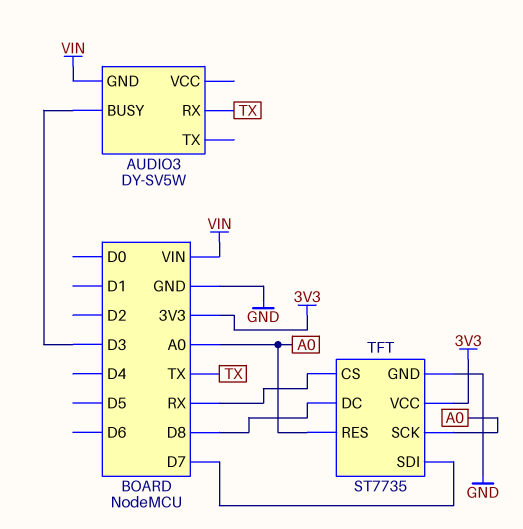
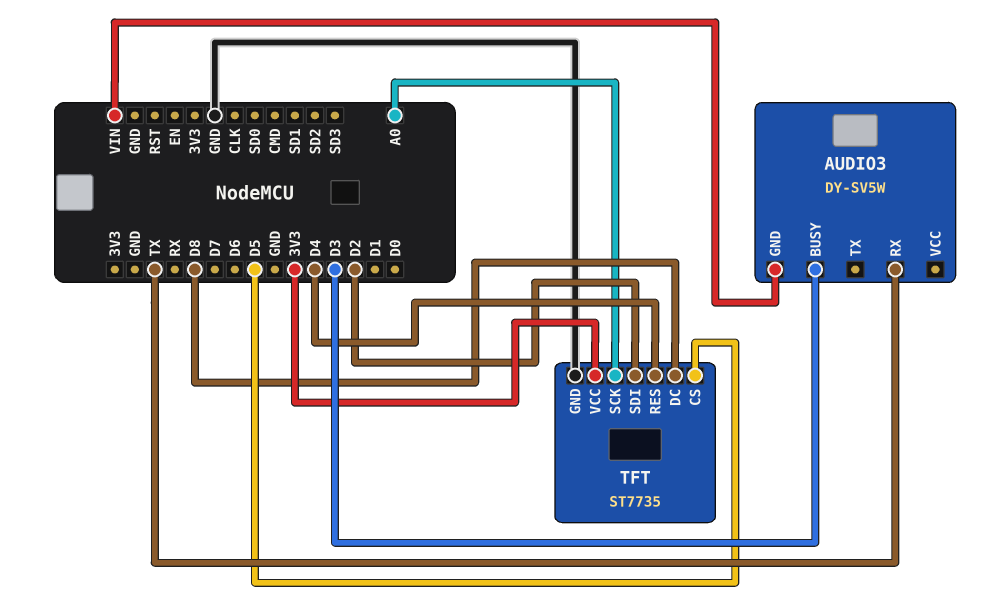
TFT pin CS: RX -> D5
TFT pin RES: A0 -> D4
TFT pin SDI: D7 -> D2

